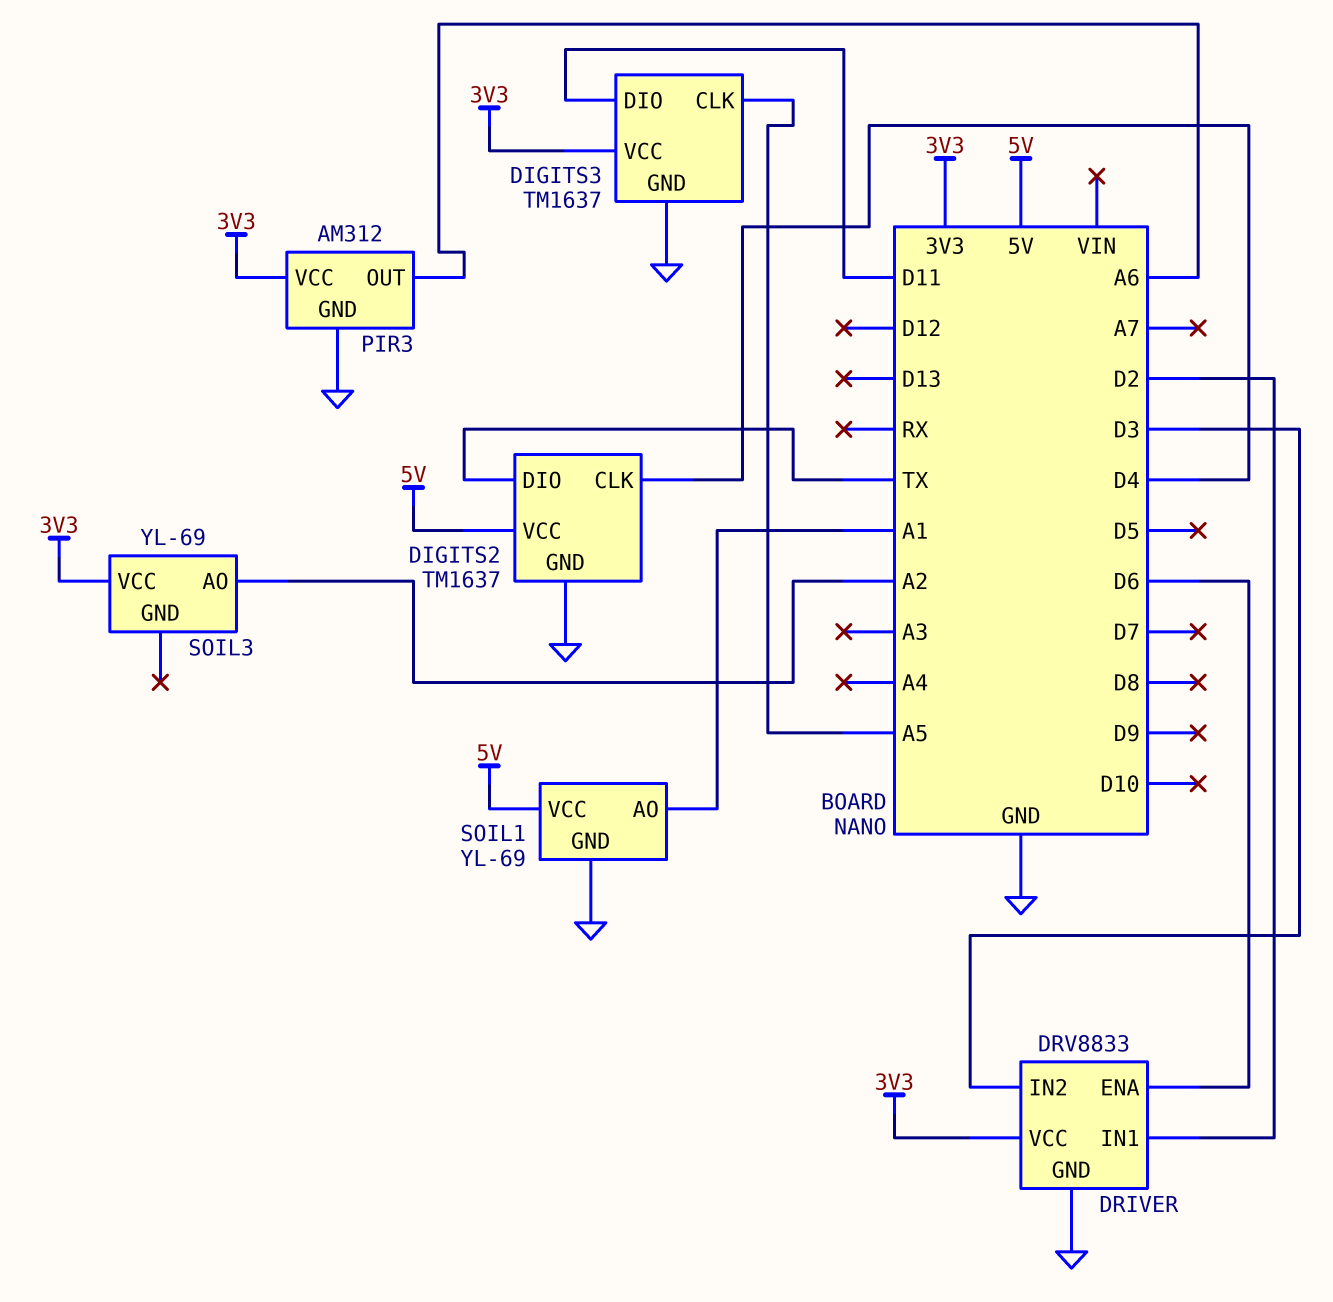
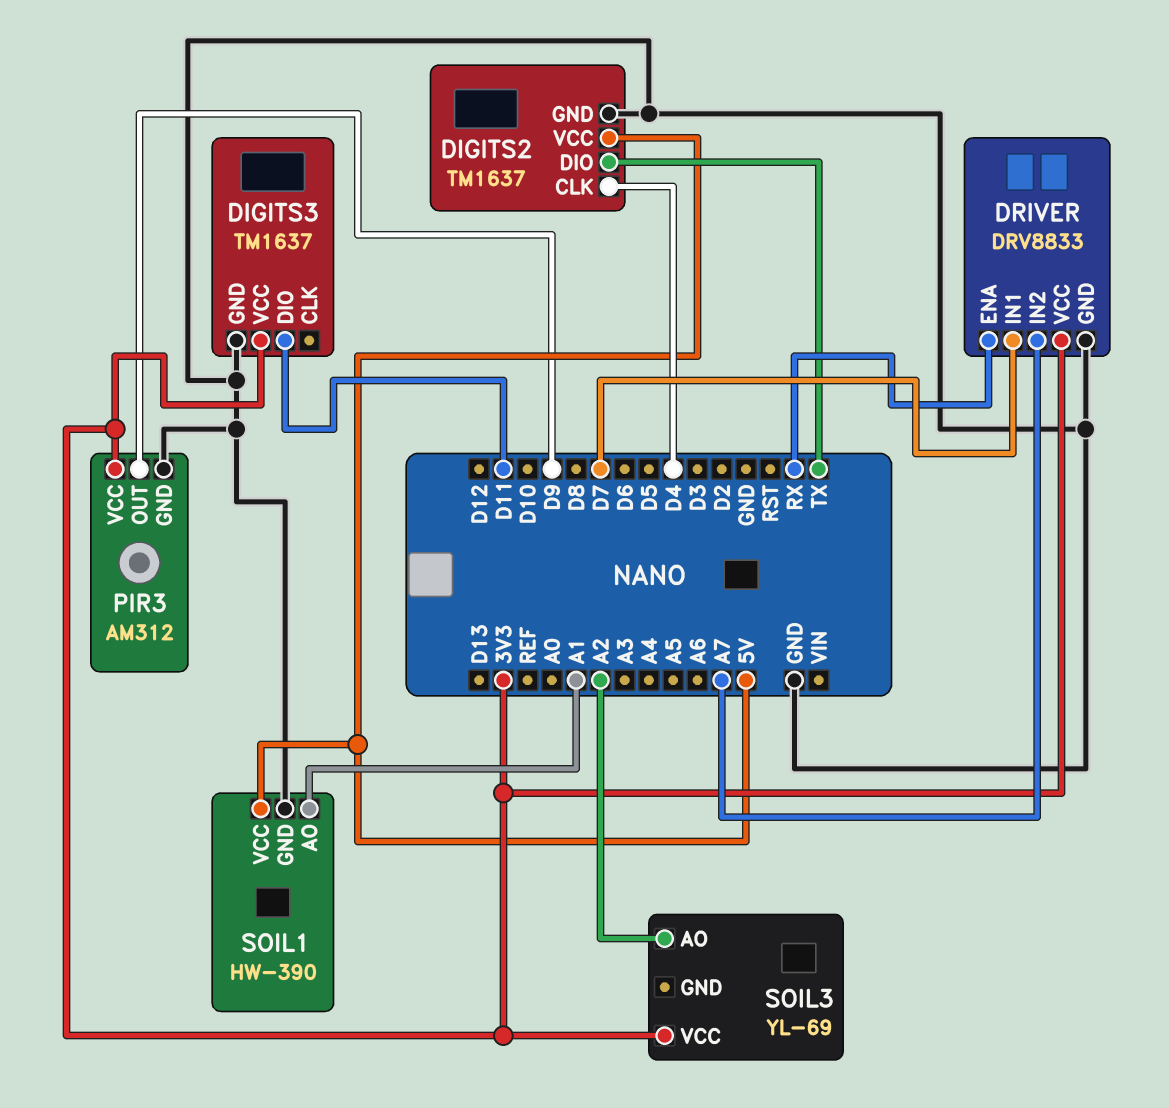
DIGITS3 pin CLK: A5 -> none
DRIVER pin ENA: D6 -> RX
DRIVER pin IN1: D2 -> D7
DRIVER pin IN2: D3 -> A7
PIR3 pin OUT: A6 -> D9
SOIL1: YL-69 -> HW-390

